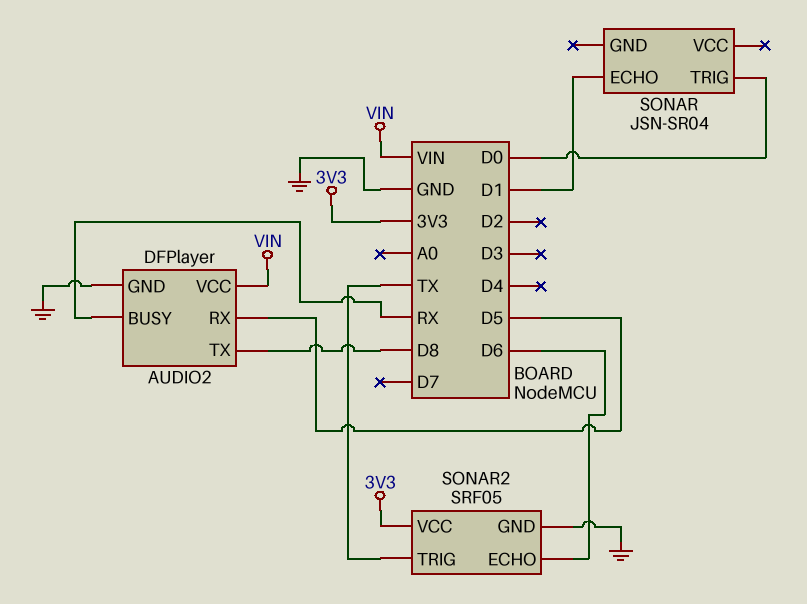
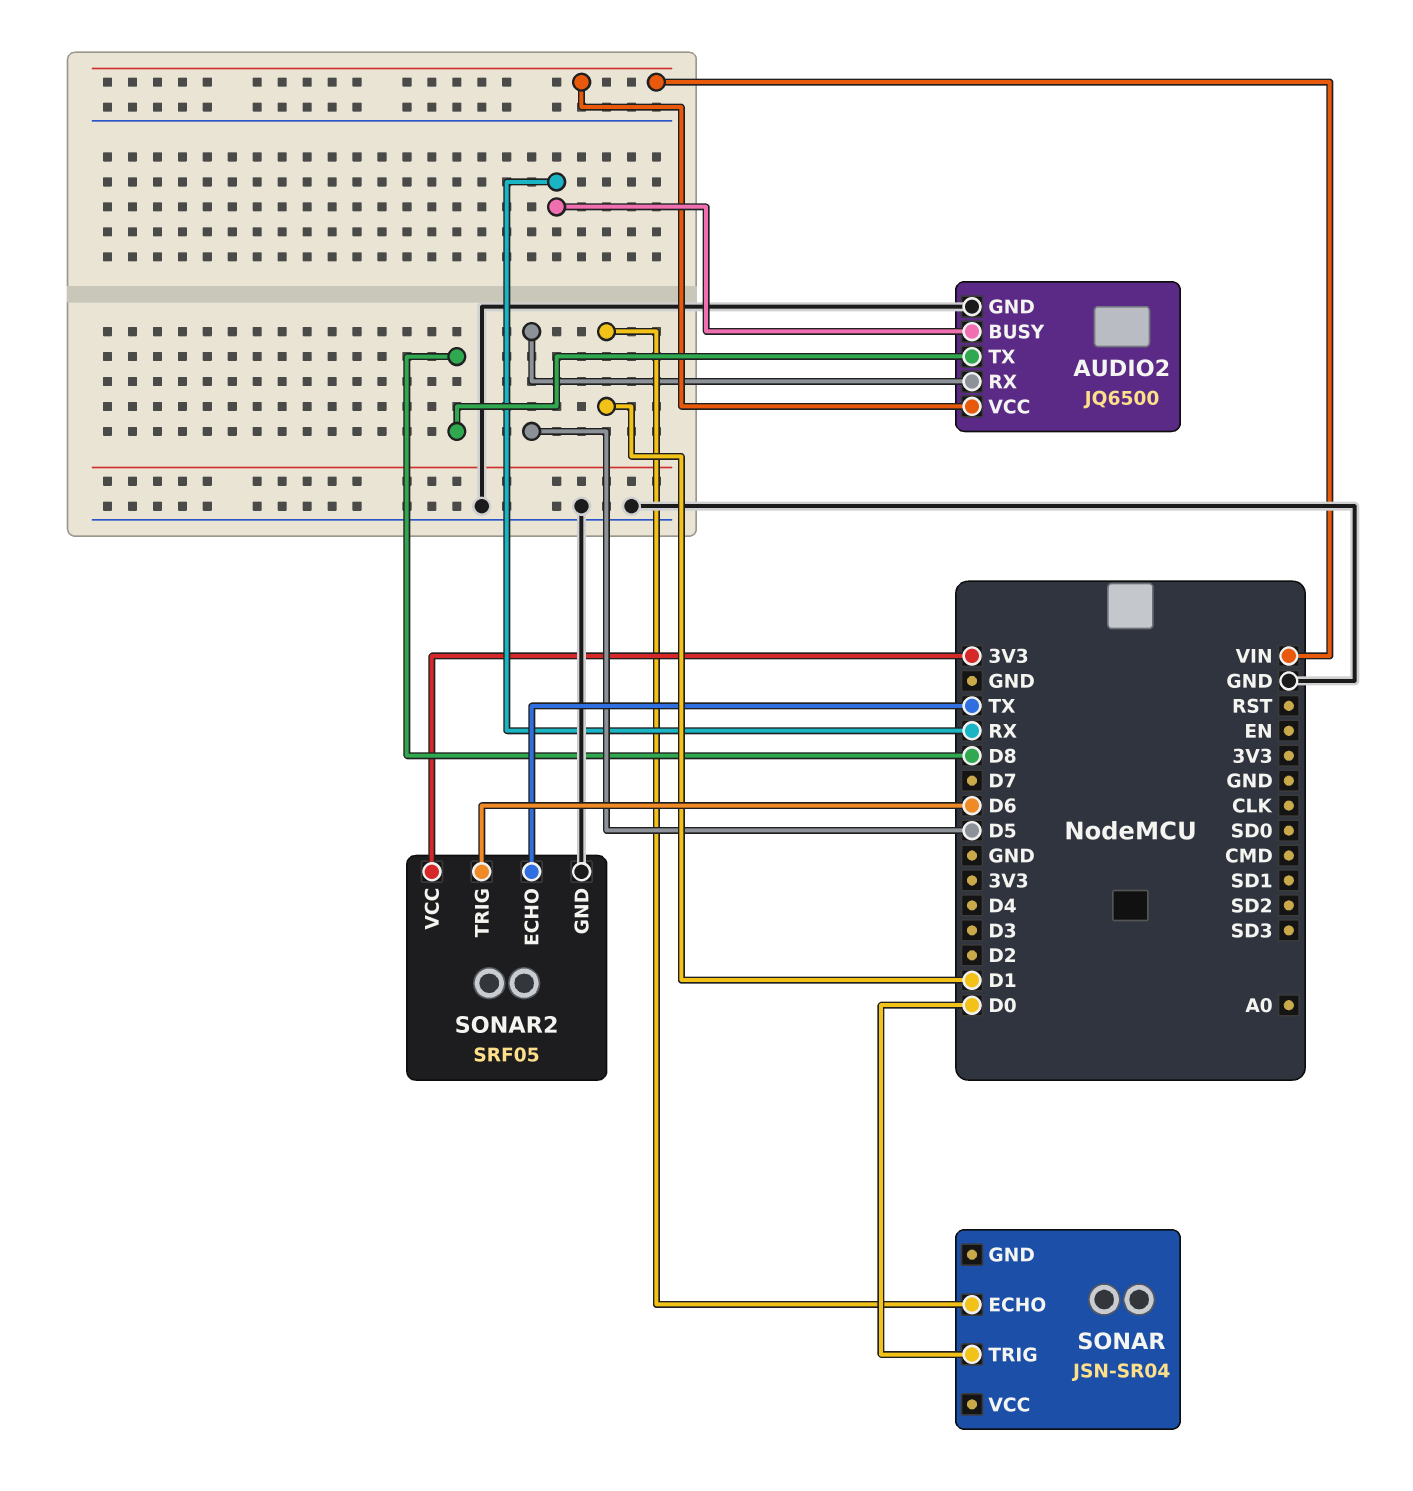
AUDIO2: DFPlayer -> JQ6500
SONAR2 pin ECHO: D6 -> TX
SONAR2 pin TRIG: TX -> D6

